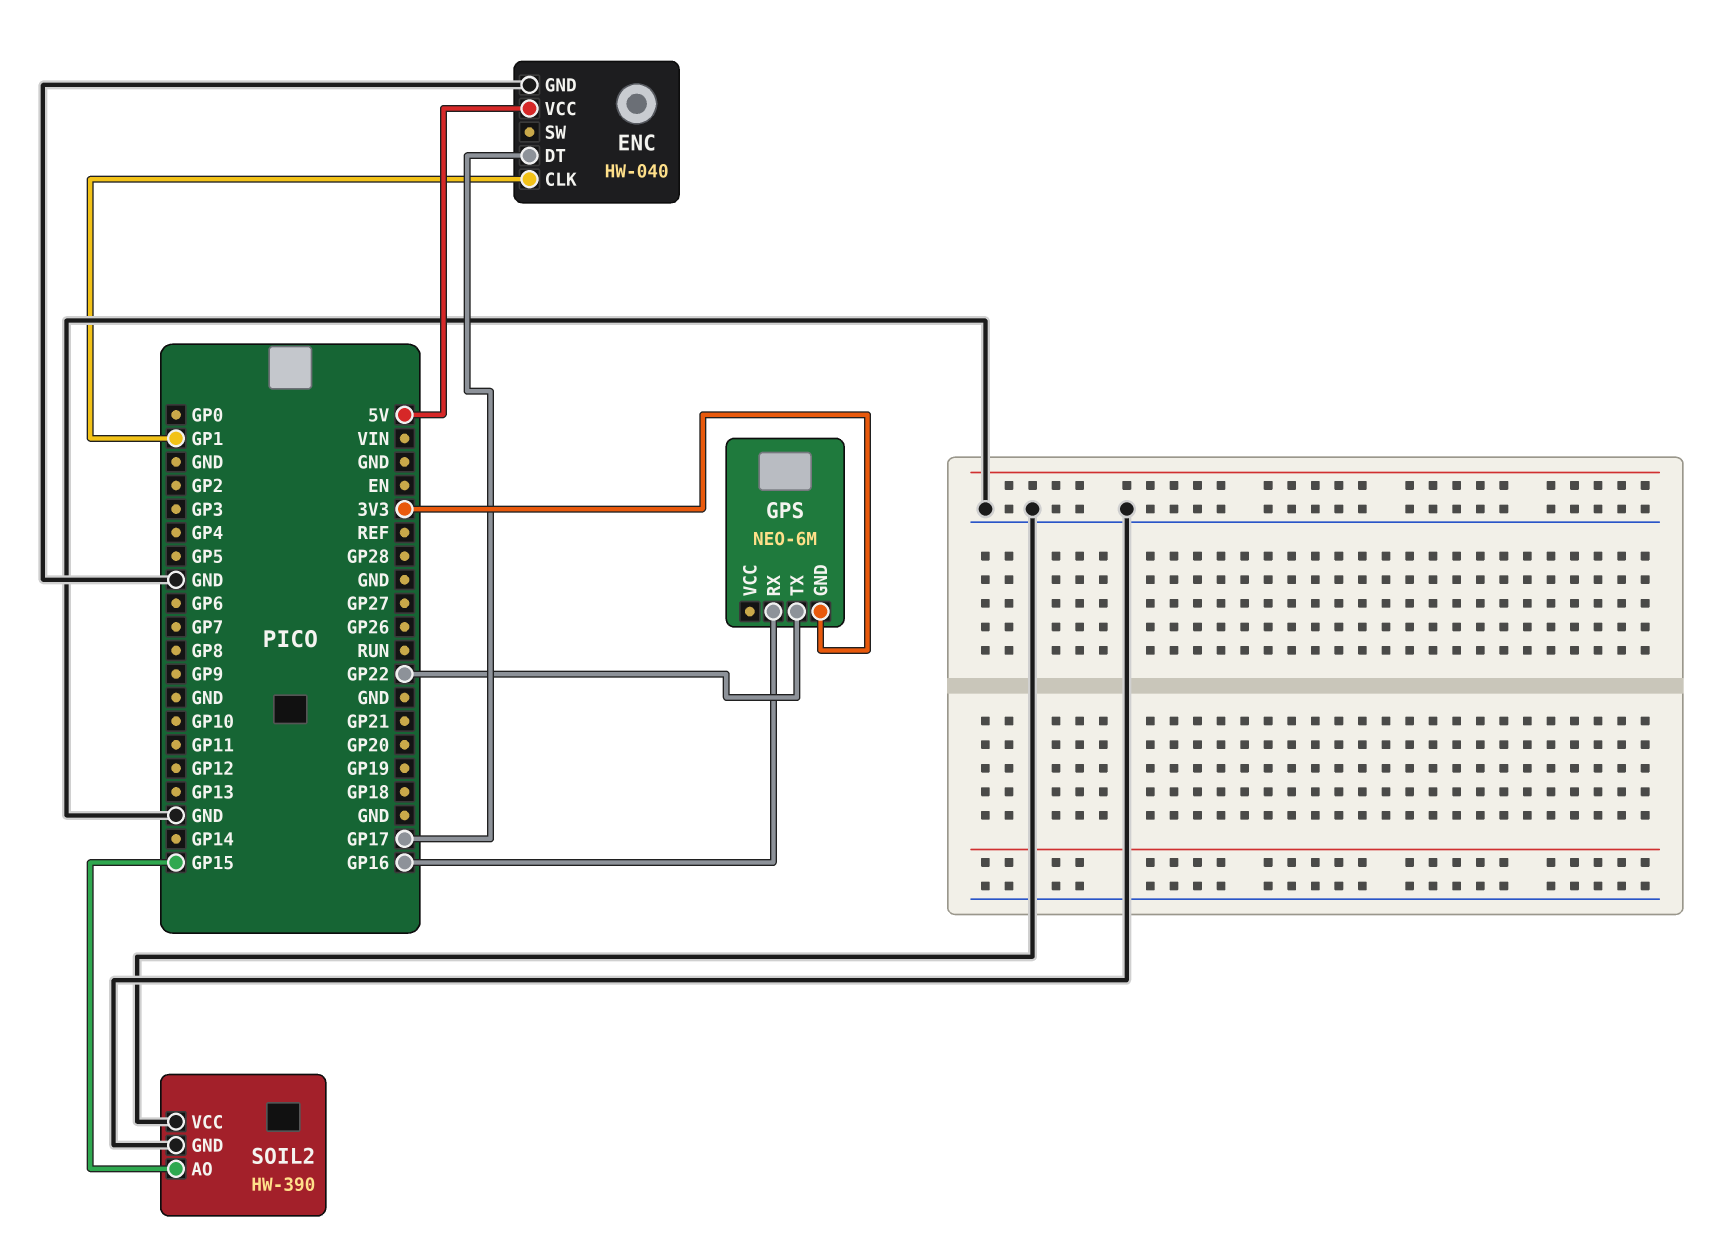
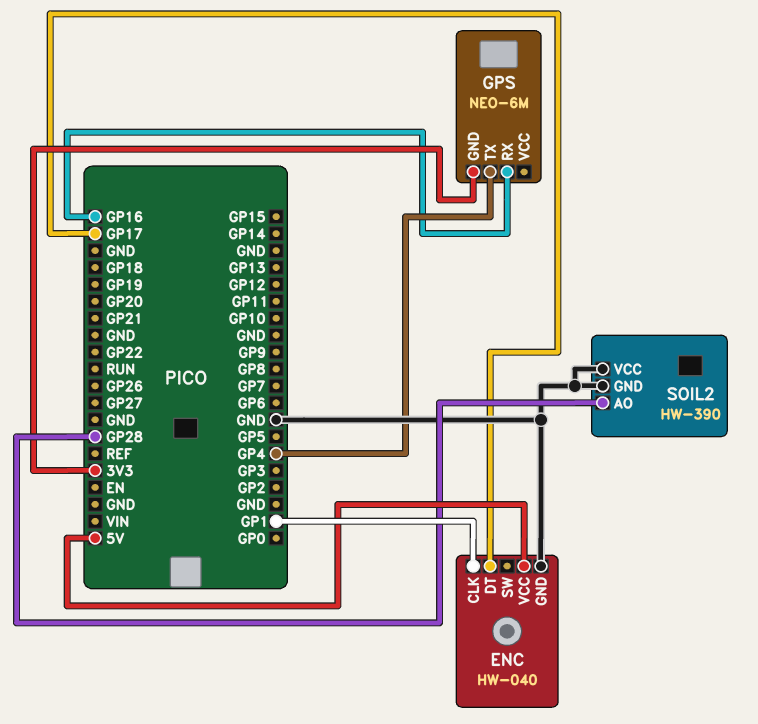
GPS pin TX: GP22 -> GP4
SOIL2 pin AO: GP15 -> GP28

